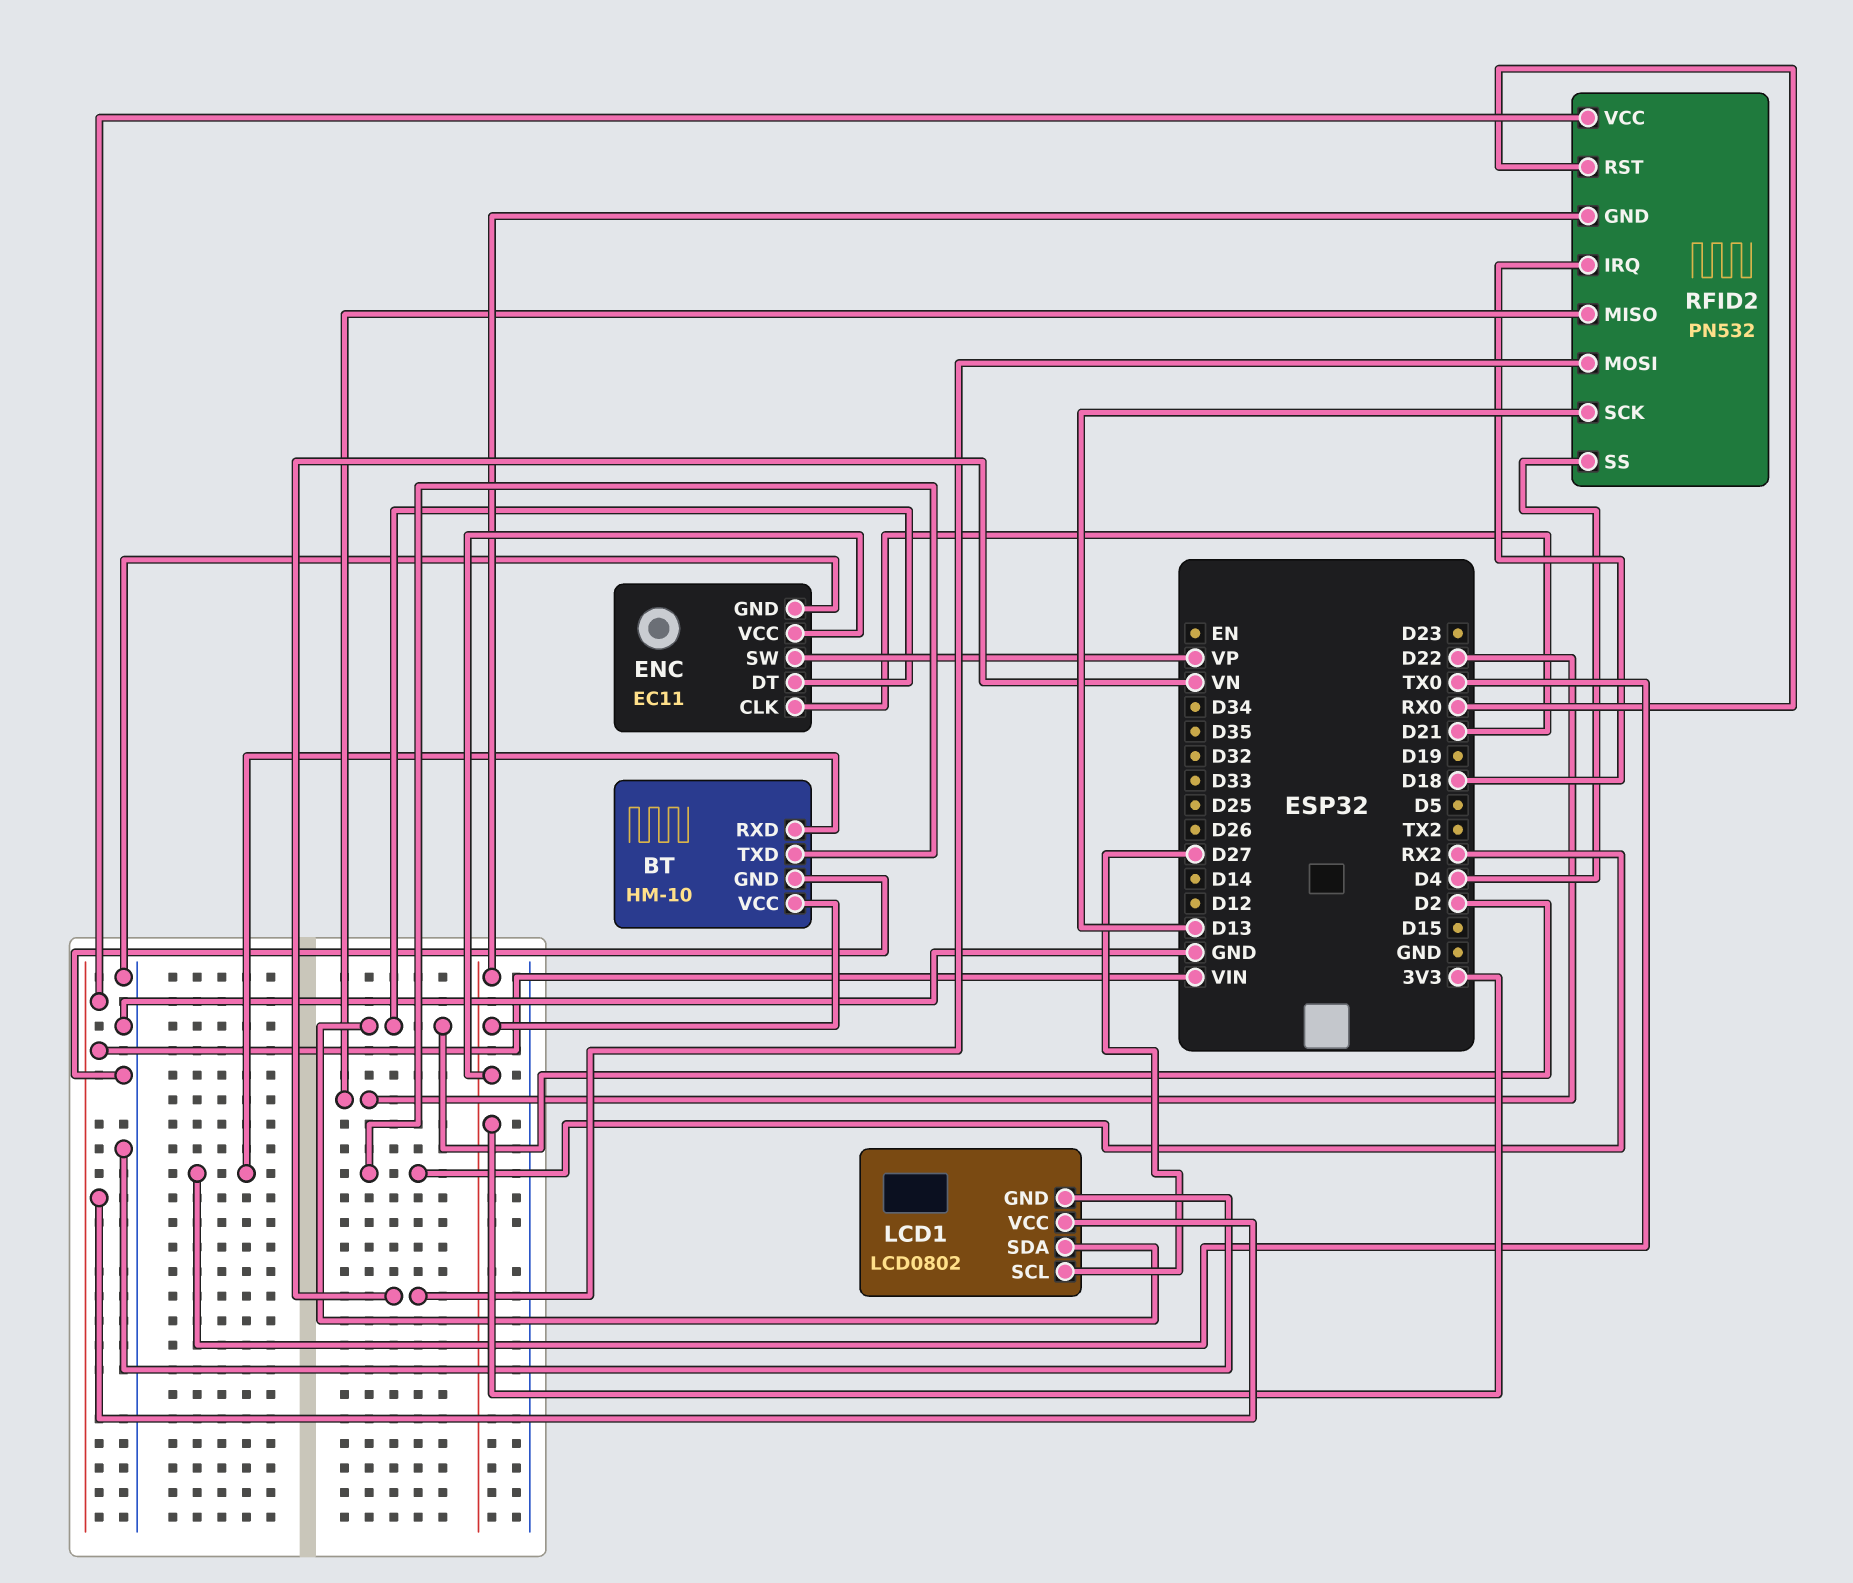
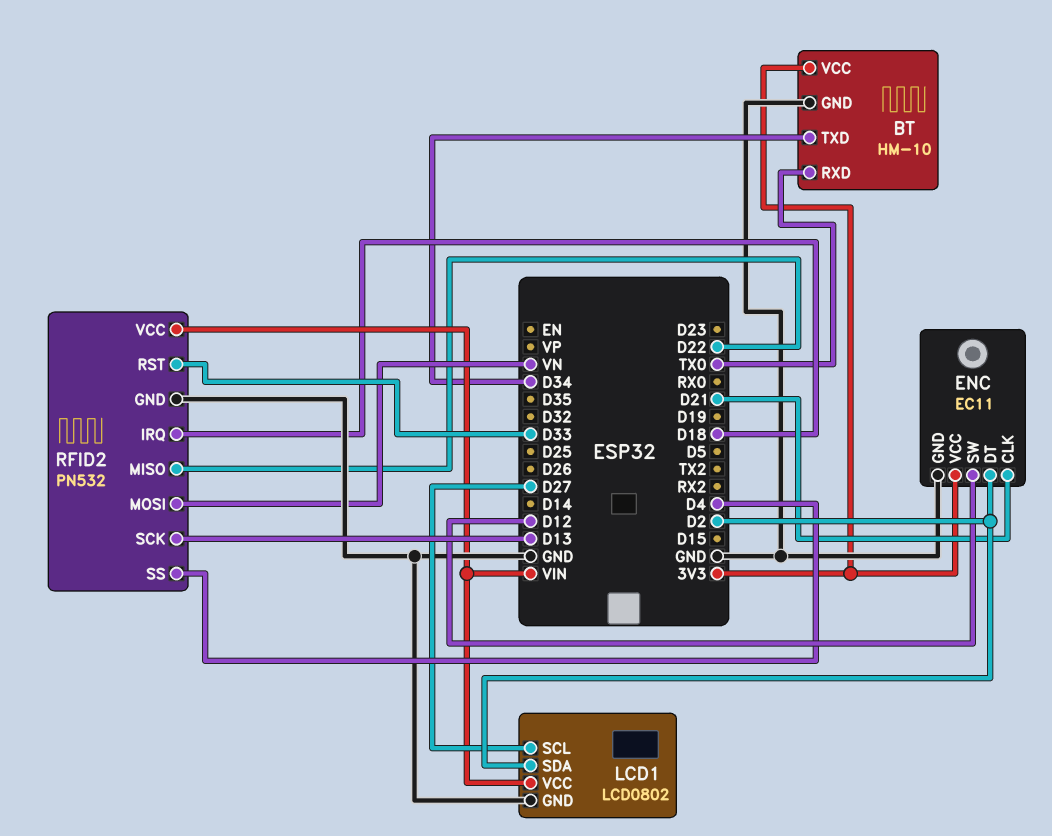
BT pin TXD: RX2 -> D34
ENC pin SW: VP -> D12
RFID2 pin GND: 3V3 -> GND
RFID2 pin RST: RX0 -> D33

